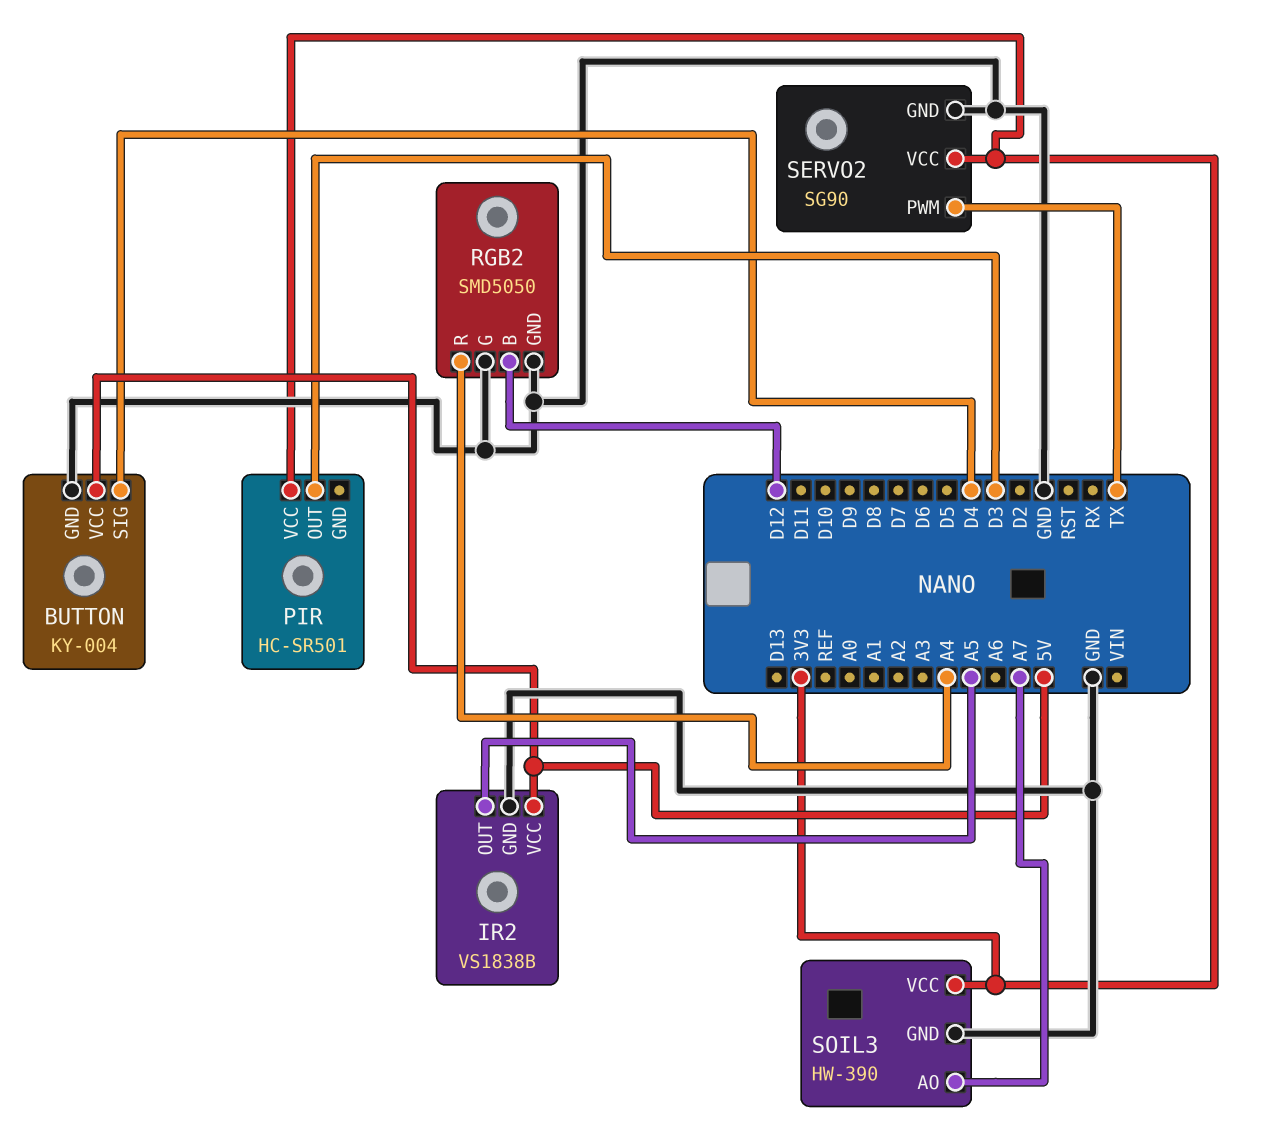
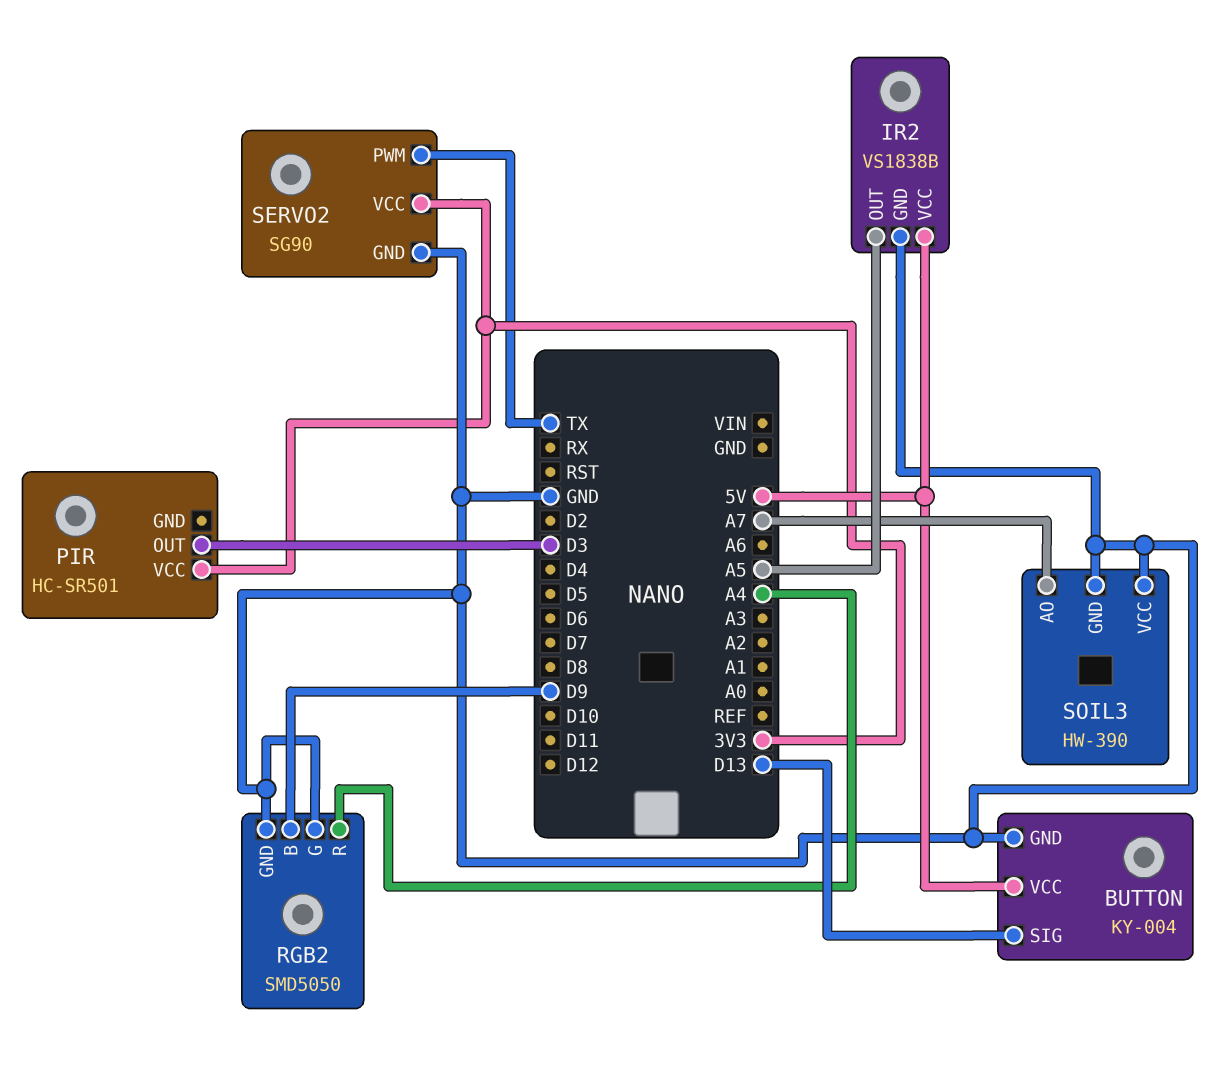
BUTTON pin SIG: D4 -> D13
RGB2 pin B: D12 -> D9
SOIL3 pin VCC: 3V3 -> GND

